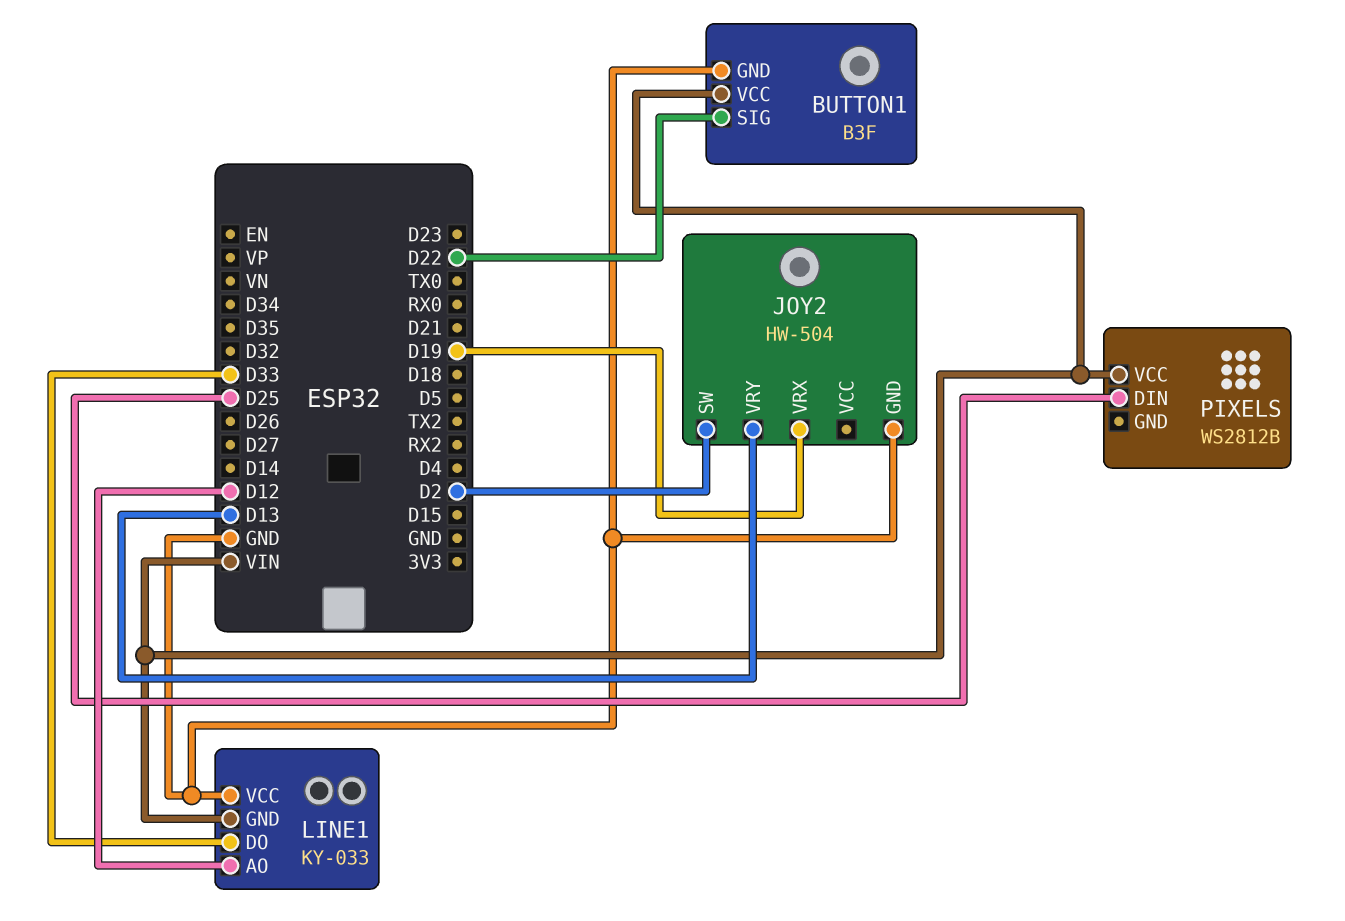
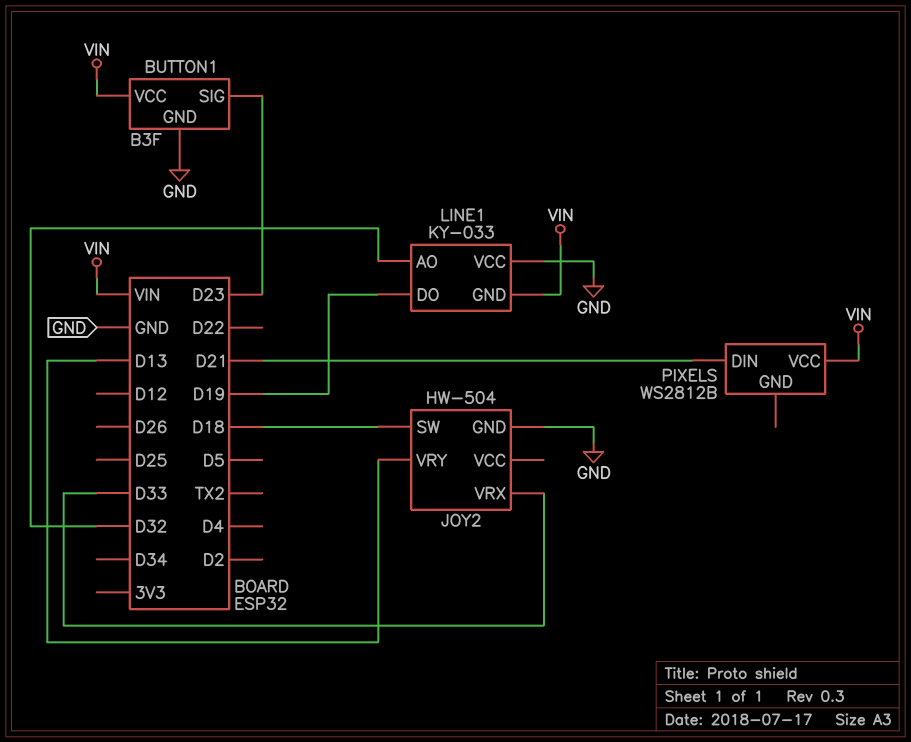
BUTTON1 pin SIG: D22 -> D23
JOY2 pin SW: D2 -> D18
JOY2 pin VRX: D19 -> D33
LINE1 pin AO: D12 -> D32
LINE1 pin DO: D33 -> D19
PIXELS pin DIN: D25 -> D21

